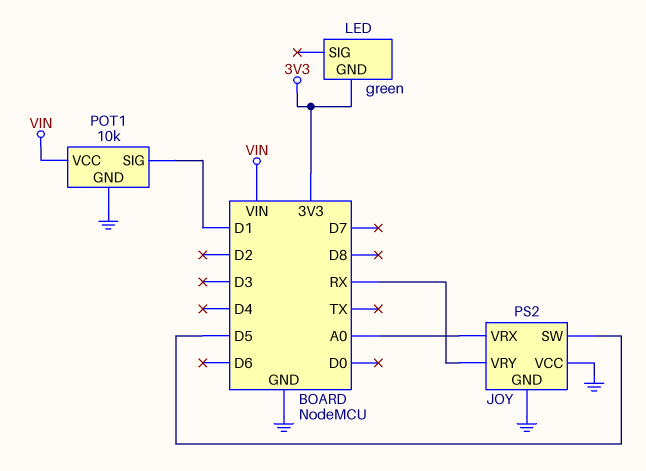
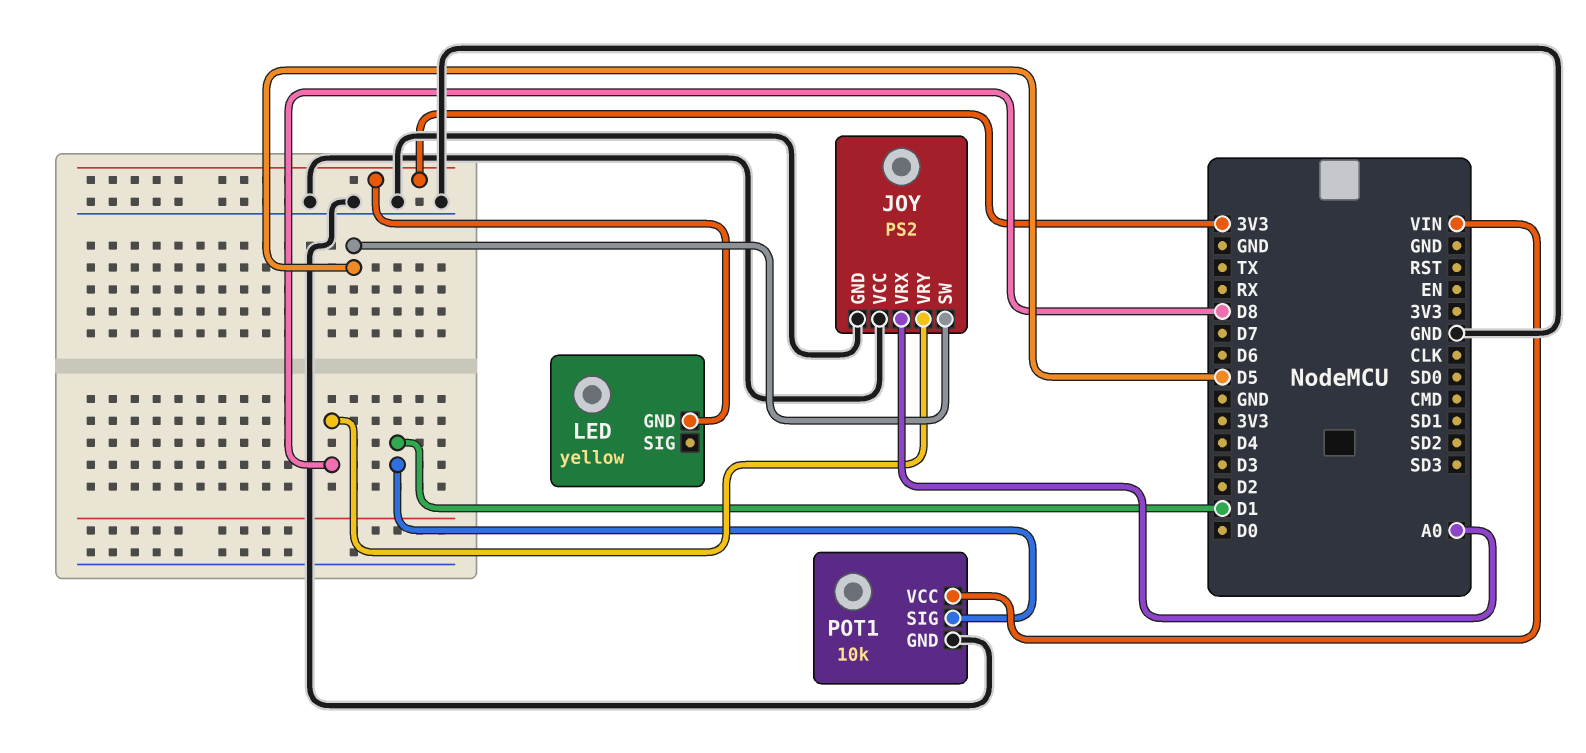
JOY pin VRY: RX -> D8
LED: green -> yellow

